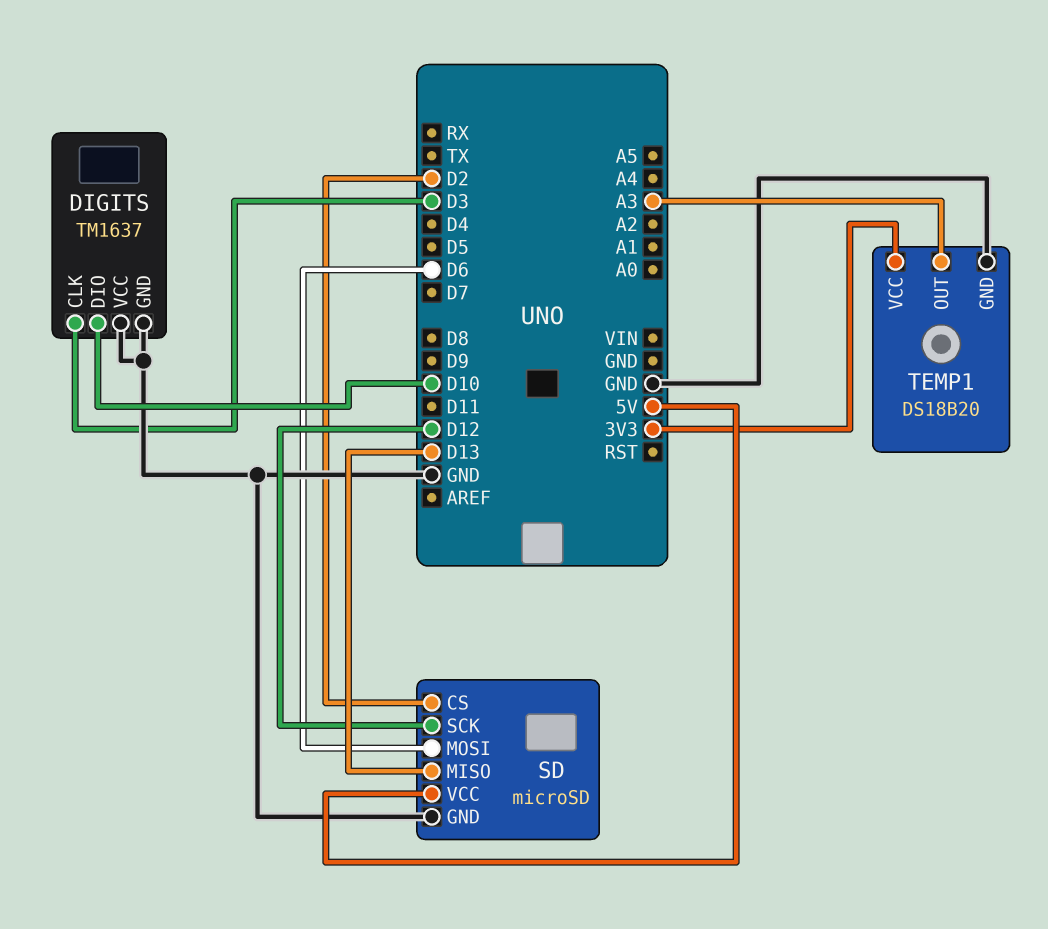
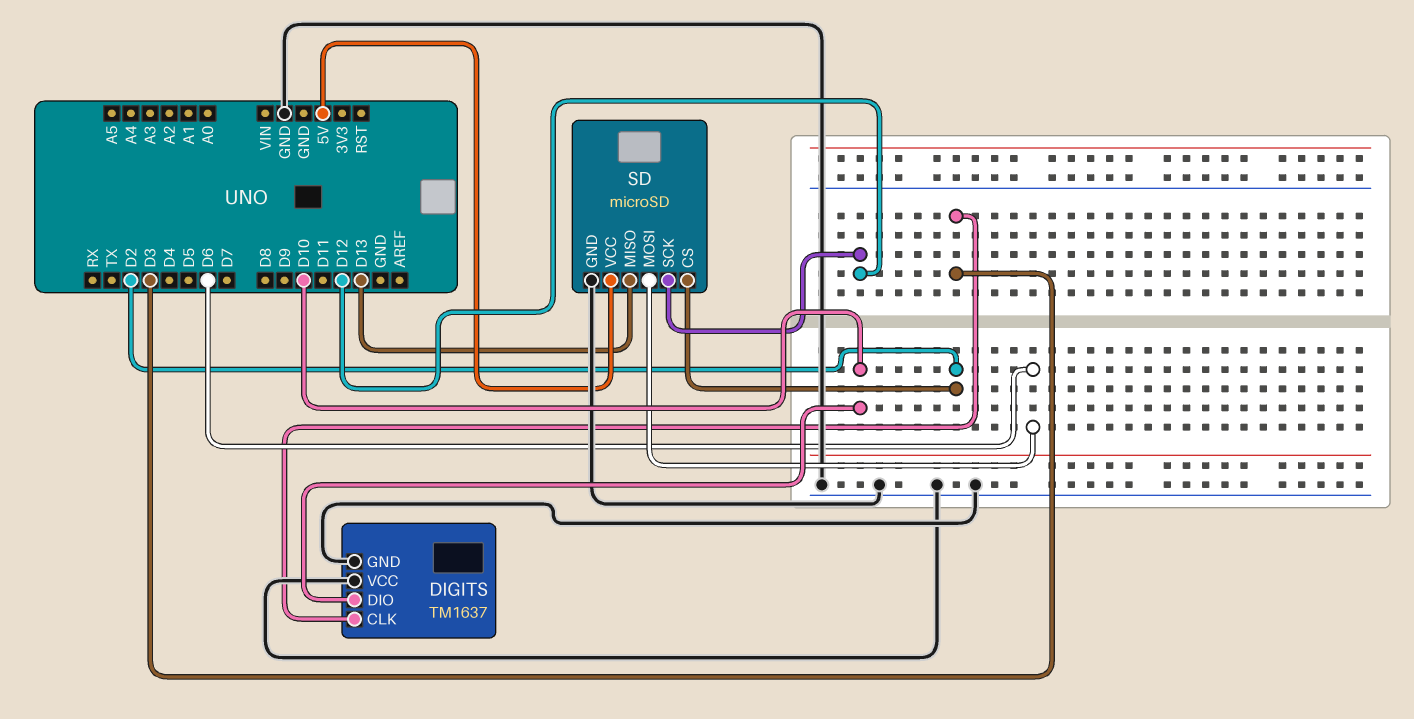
TEMP1: DS18B20 -> none
TEMP1 pin GND: GND -> none
TEMP1 pin OUT: A3 -> none
TEMP1 pin VCC: 3V3 -> none

